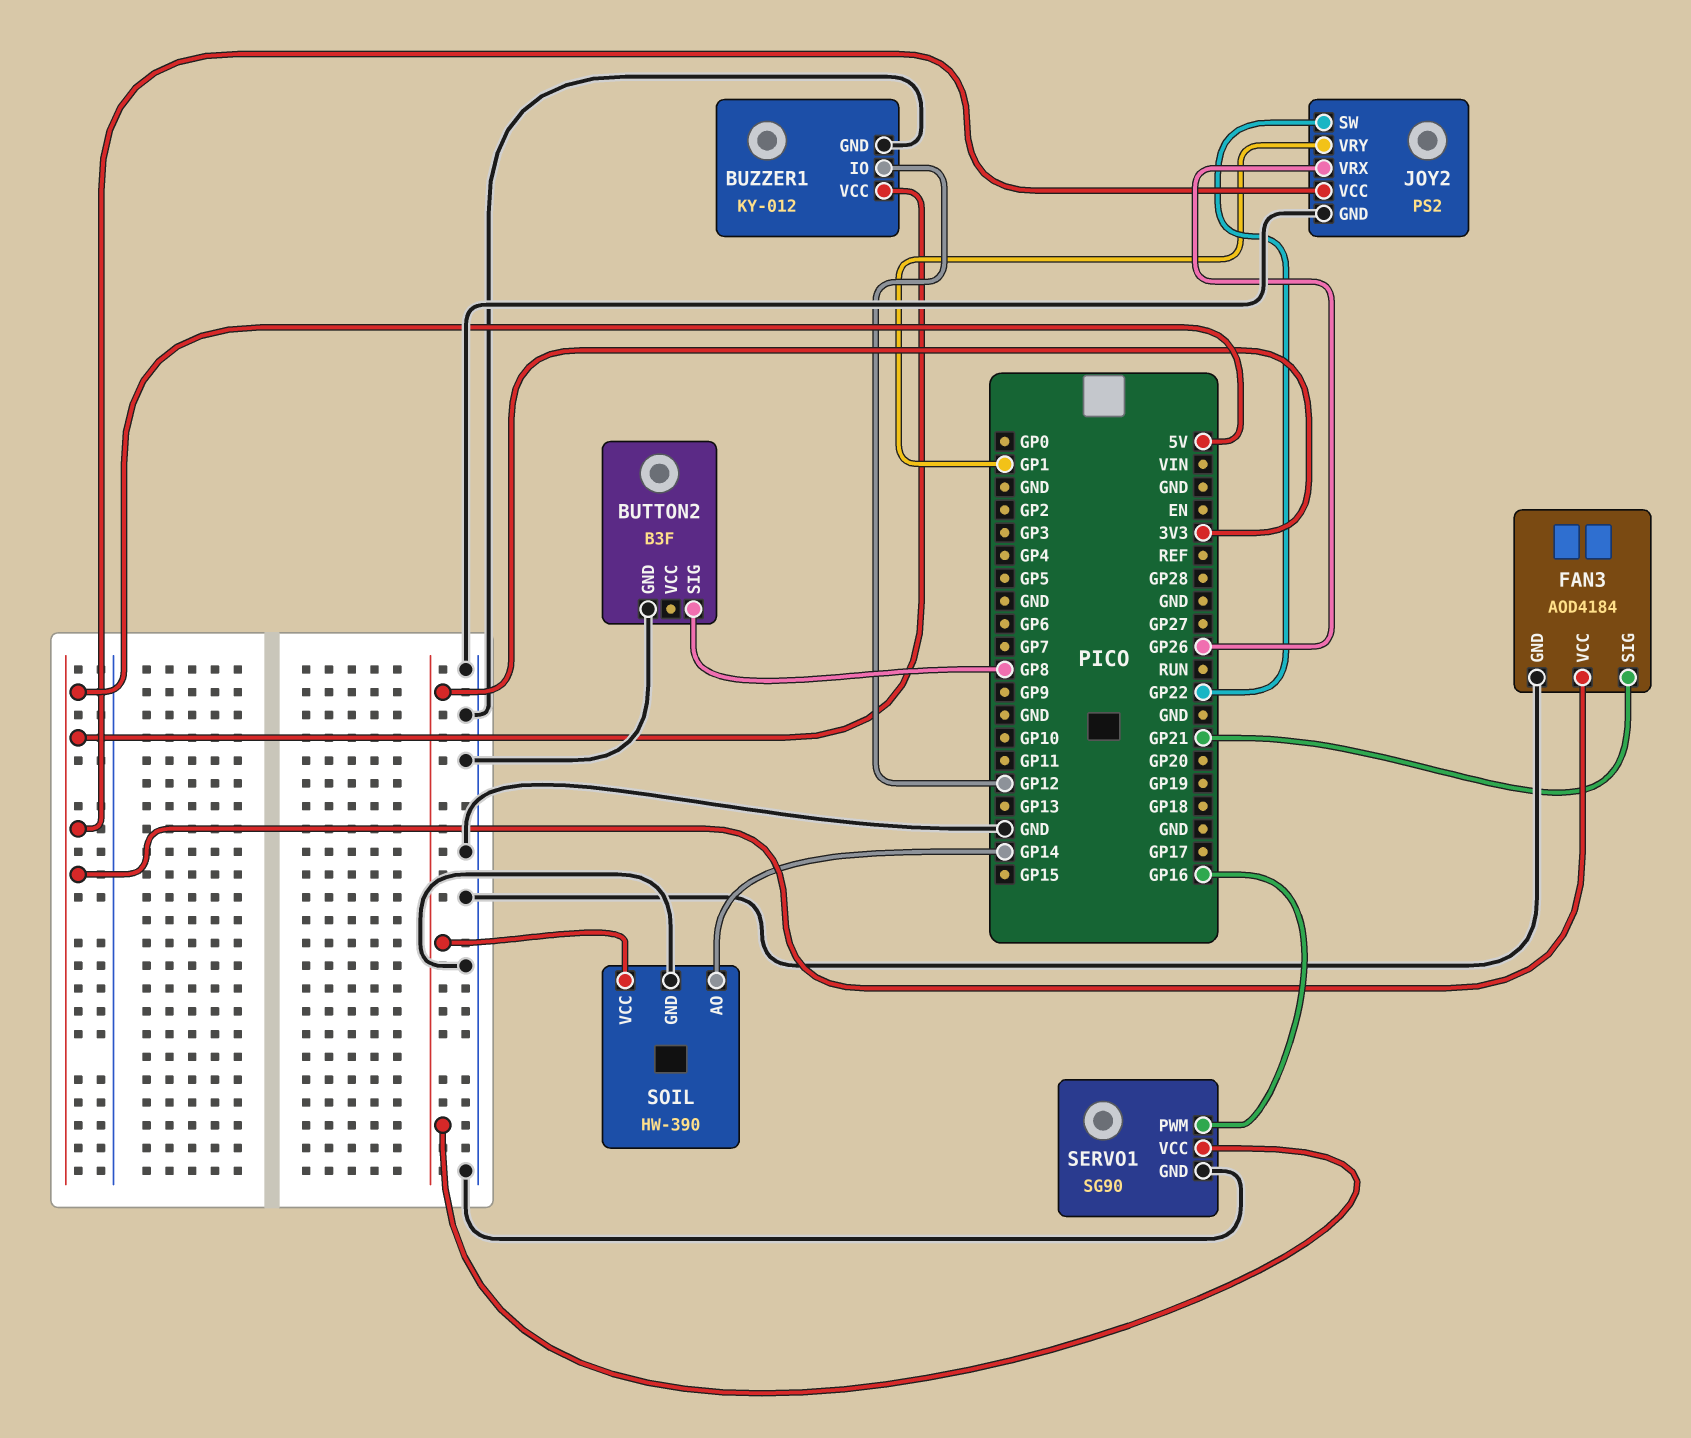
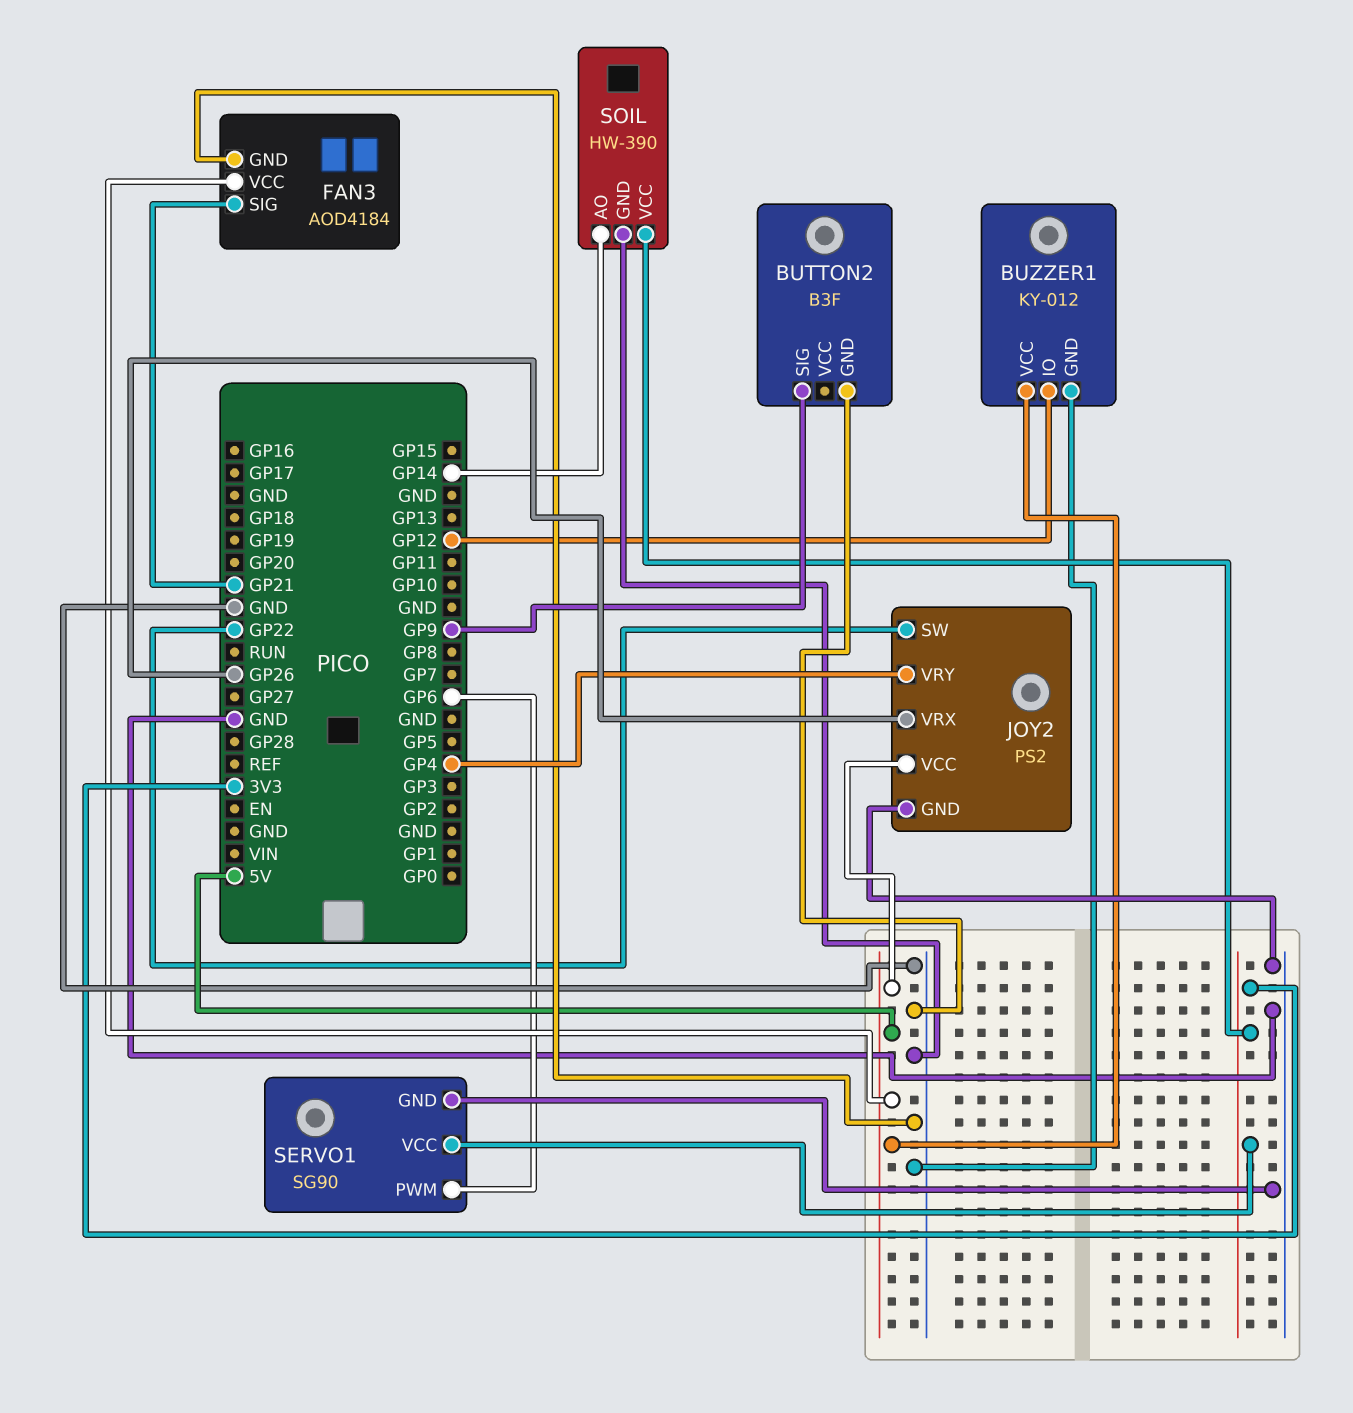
BUTTON2 pin SIG: GP8 -> GP9
JOY2 pin VRY: GP1 -> GP4
SERVO1 pin PWM: GP16 -> GP6

